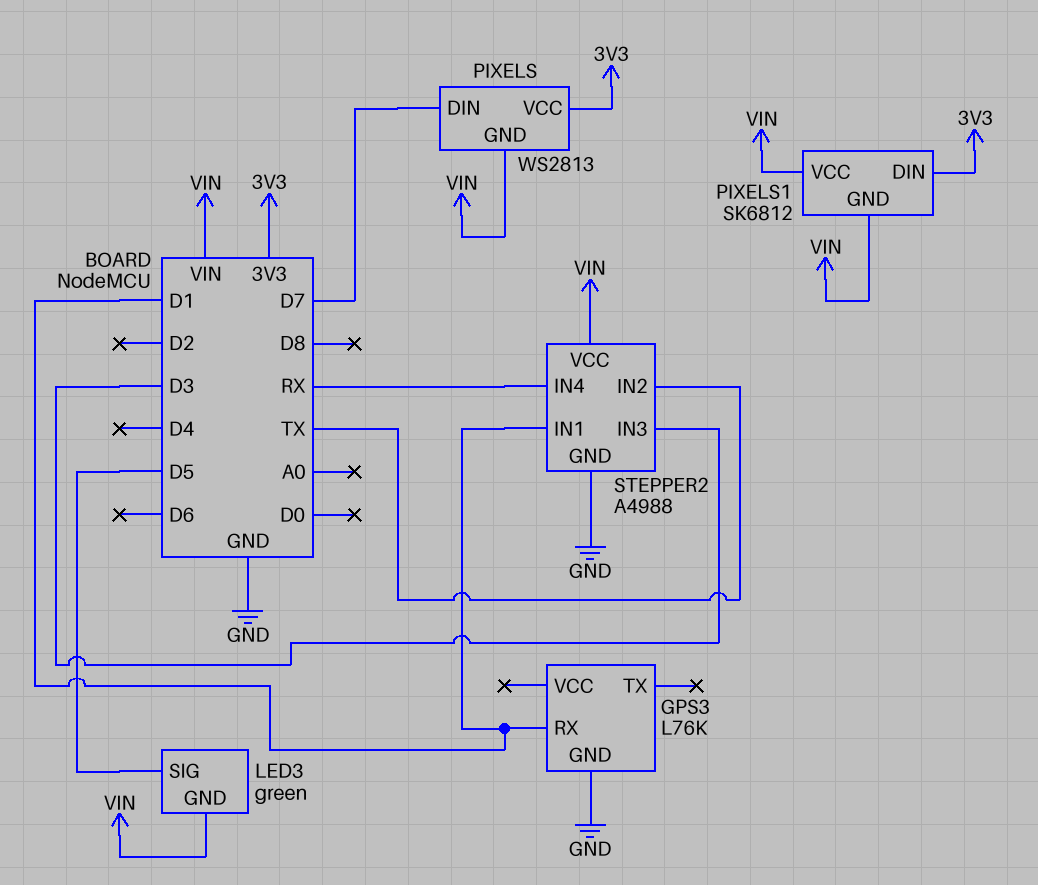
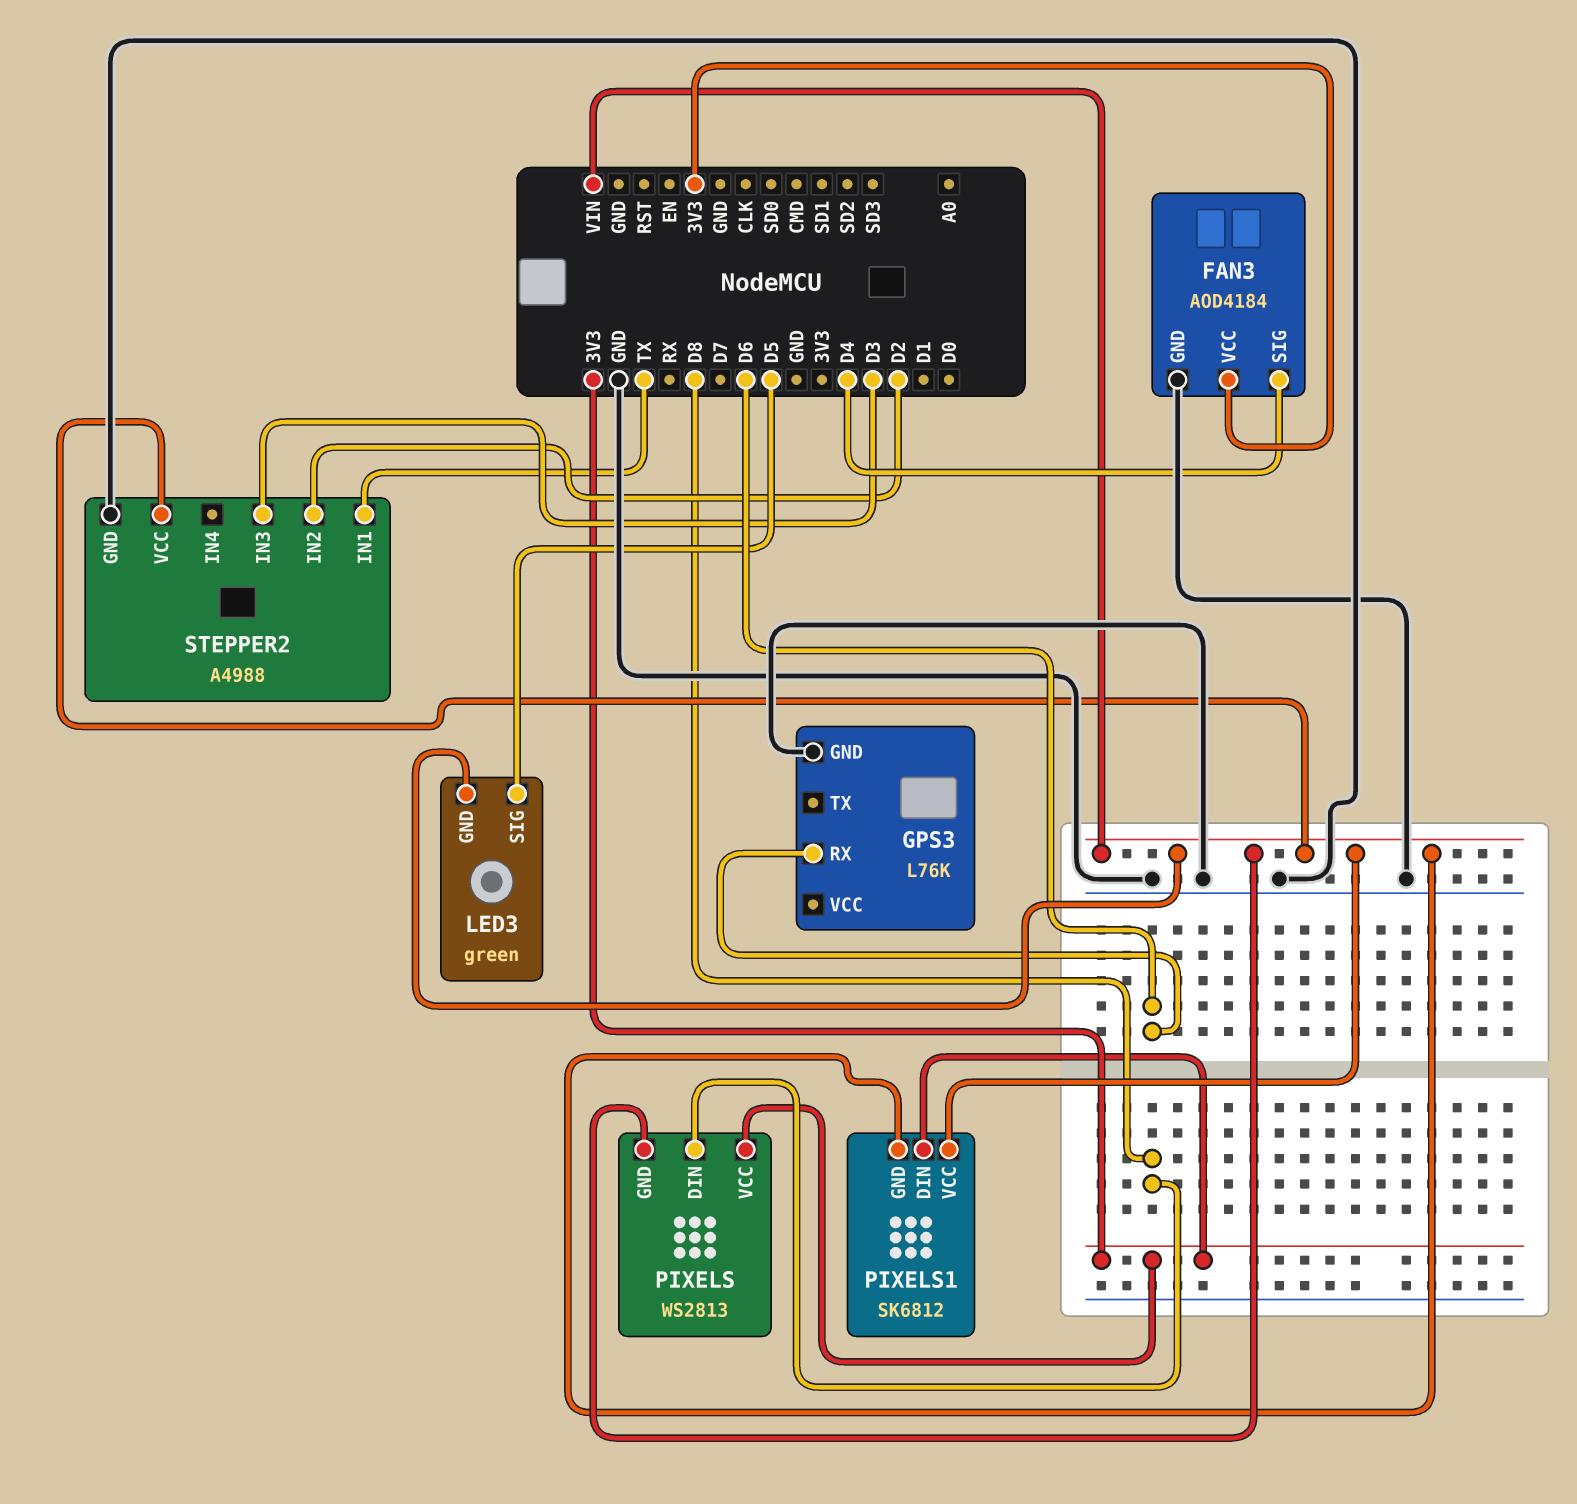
FAN3: none -> AOD4184
FAN3 pin GND: none -> GND
FAN3 pin SIG: none -> D4
FAN3 pin VCC: none -> 3V3
GPS3 pin RX: D1 -> D6
PIXELS pin DIN: D7 -> D8
STEPPER2 pin IN1: D1 -> TX
STEPPER2 pin IN2: TX -> D2
STEPPER2 pin IN4: RX -> none

